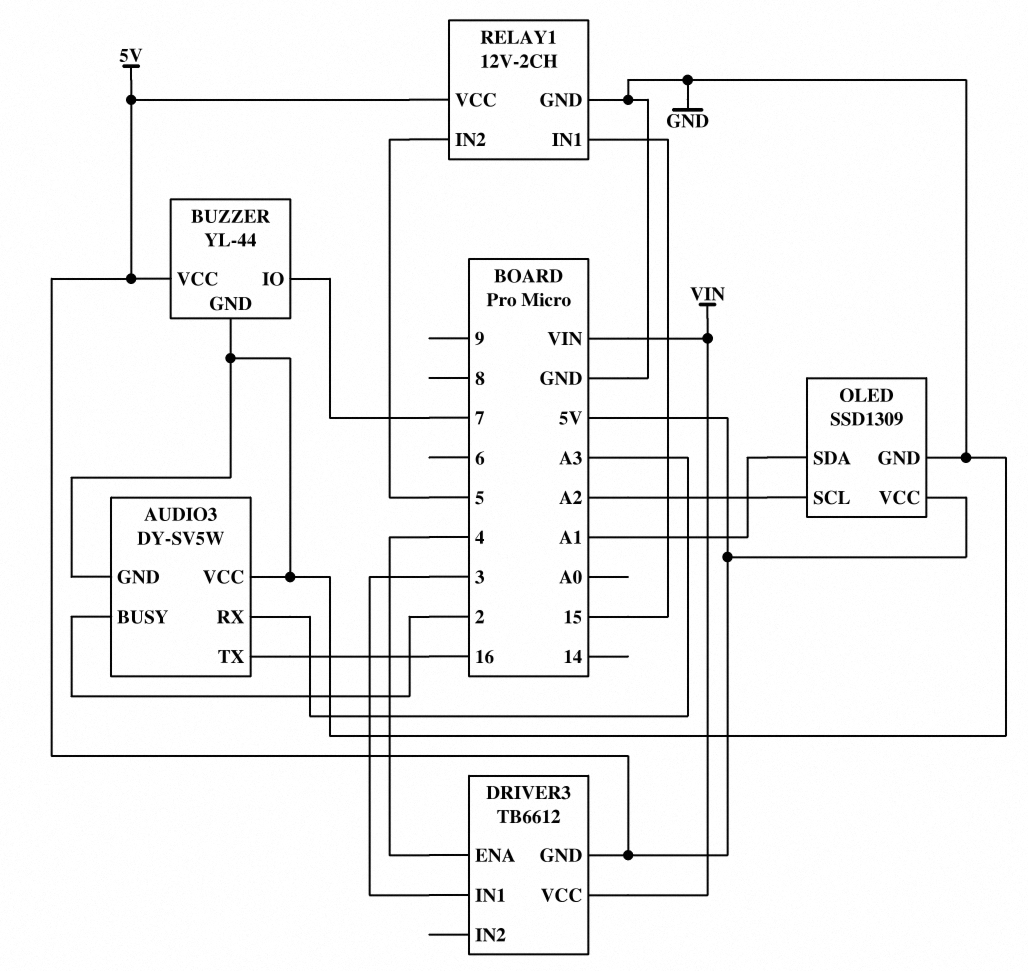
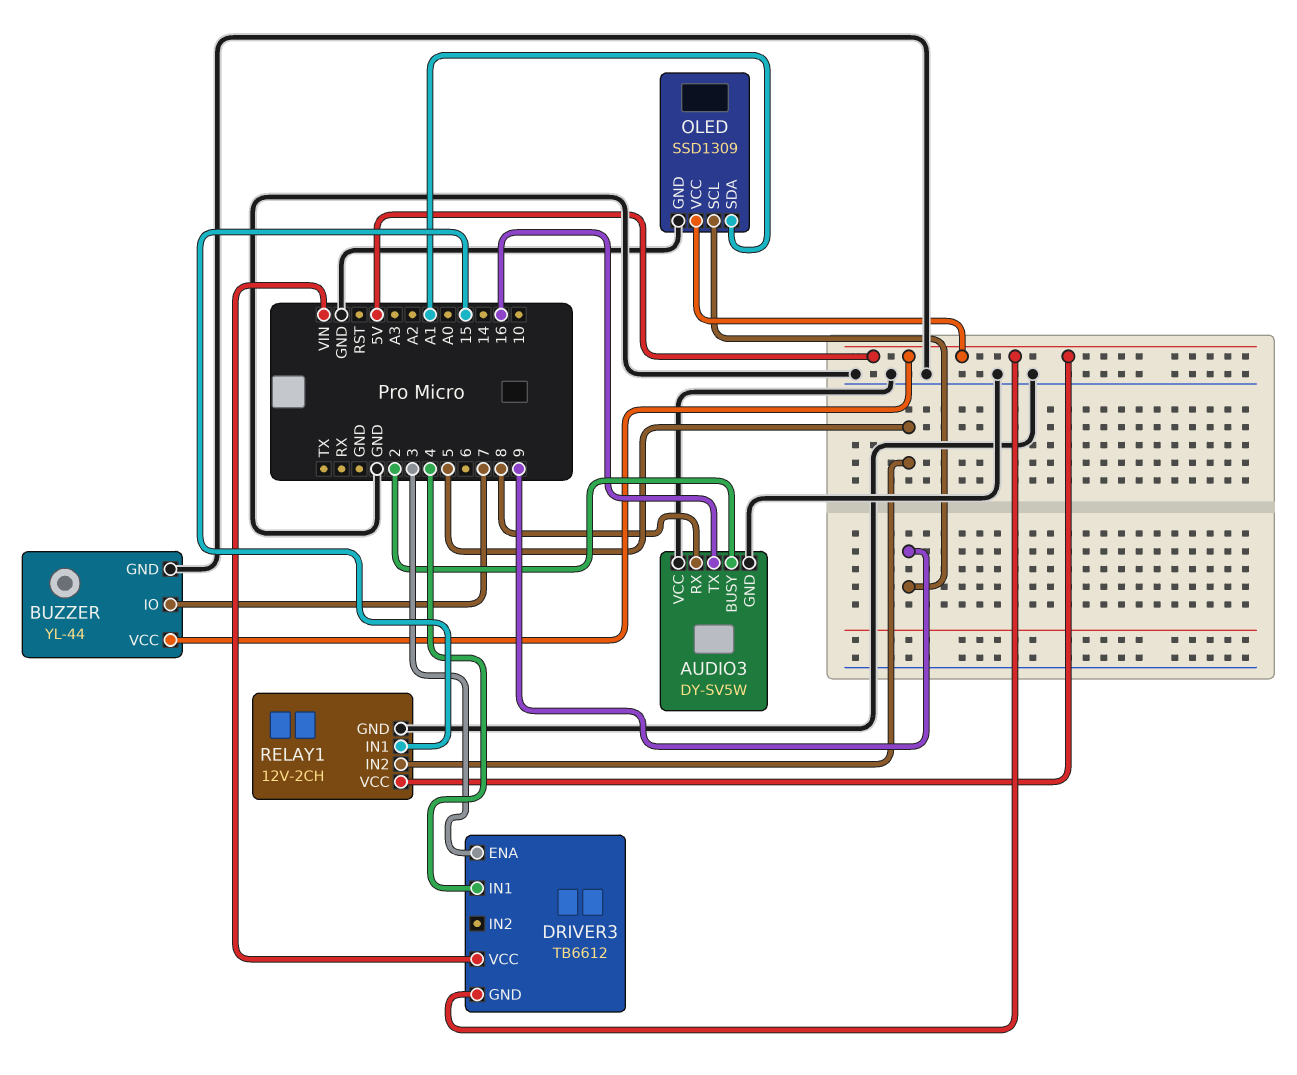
AUDIO3 pin RX: A3 -> 8
DRIVER3 pin ENA: 4 -> 3
DRIVER3 pin IN1: 3 -> 4
OLED pin SCL: A2 -> 9

